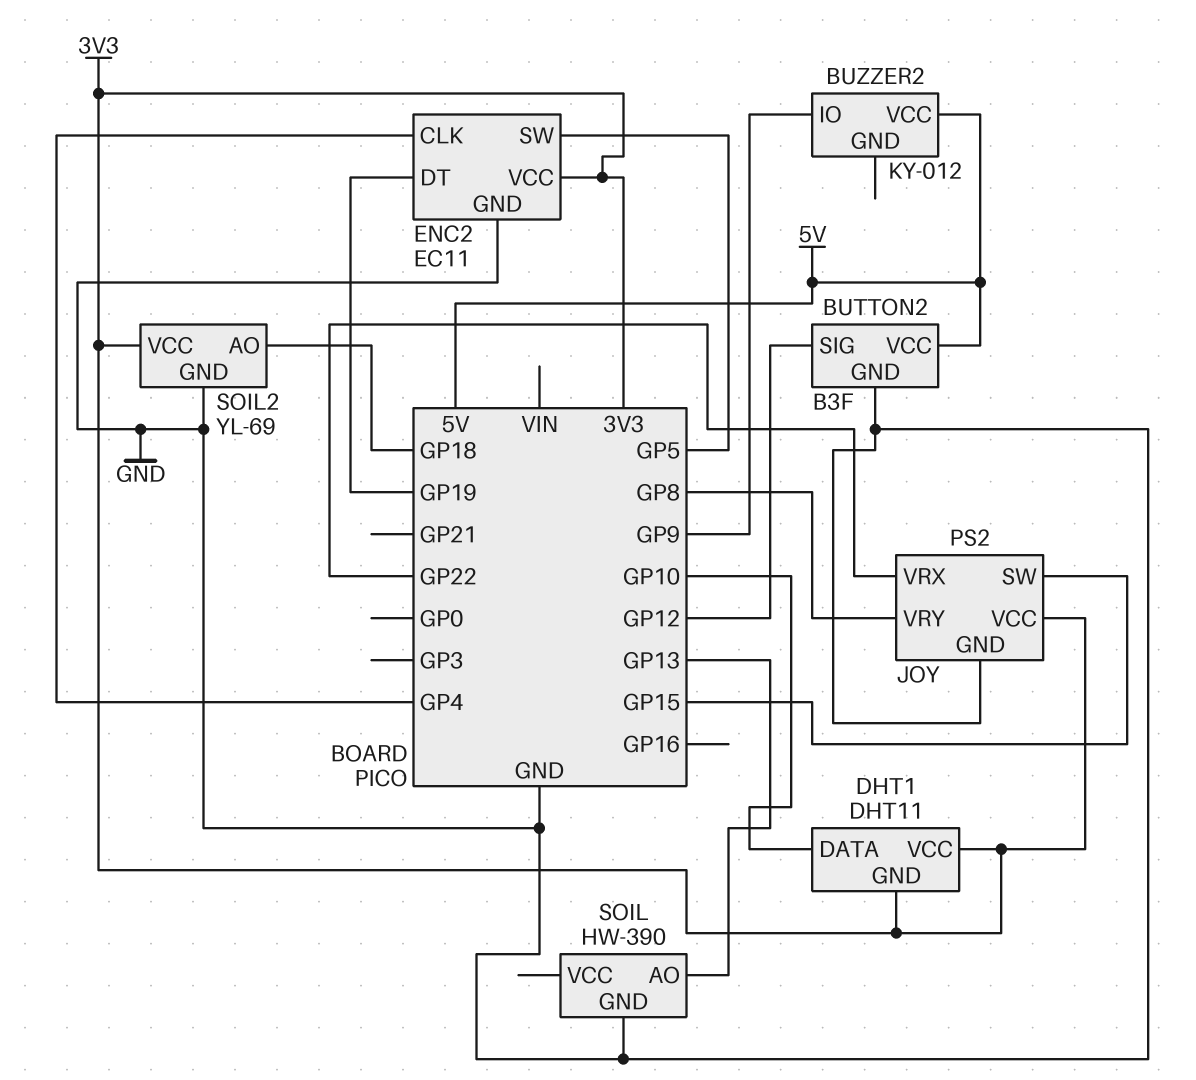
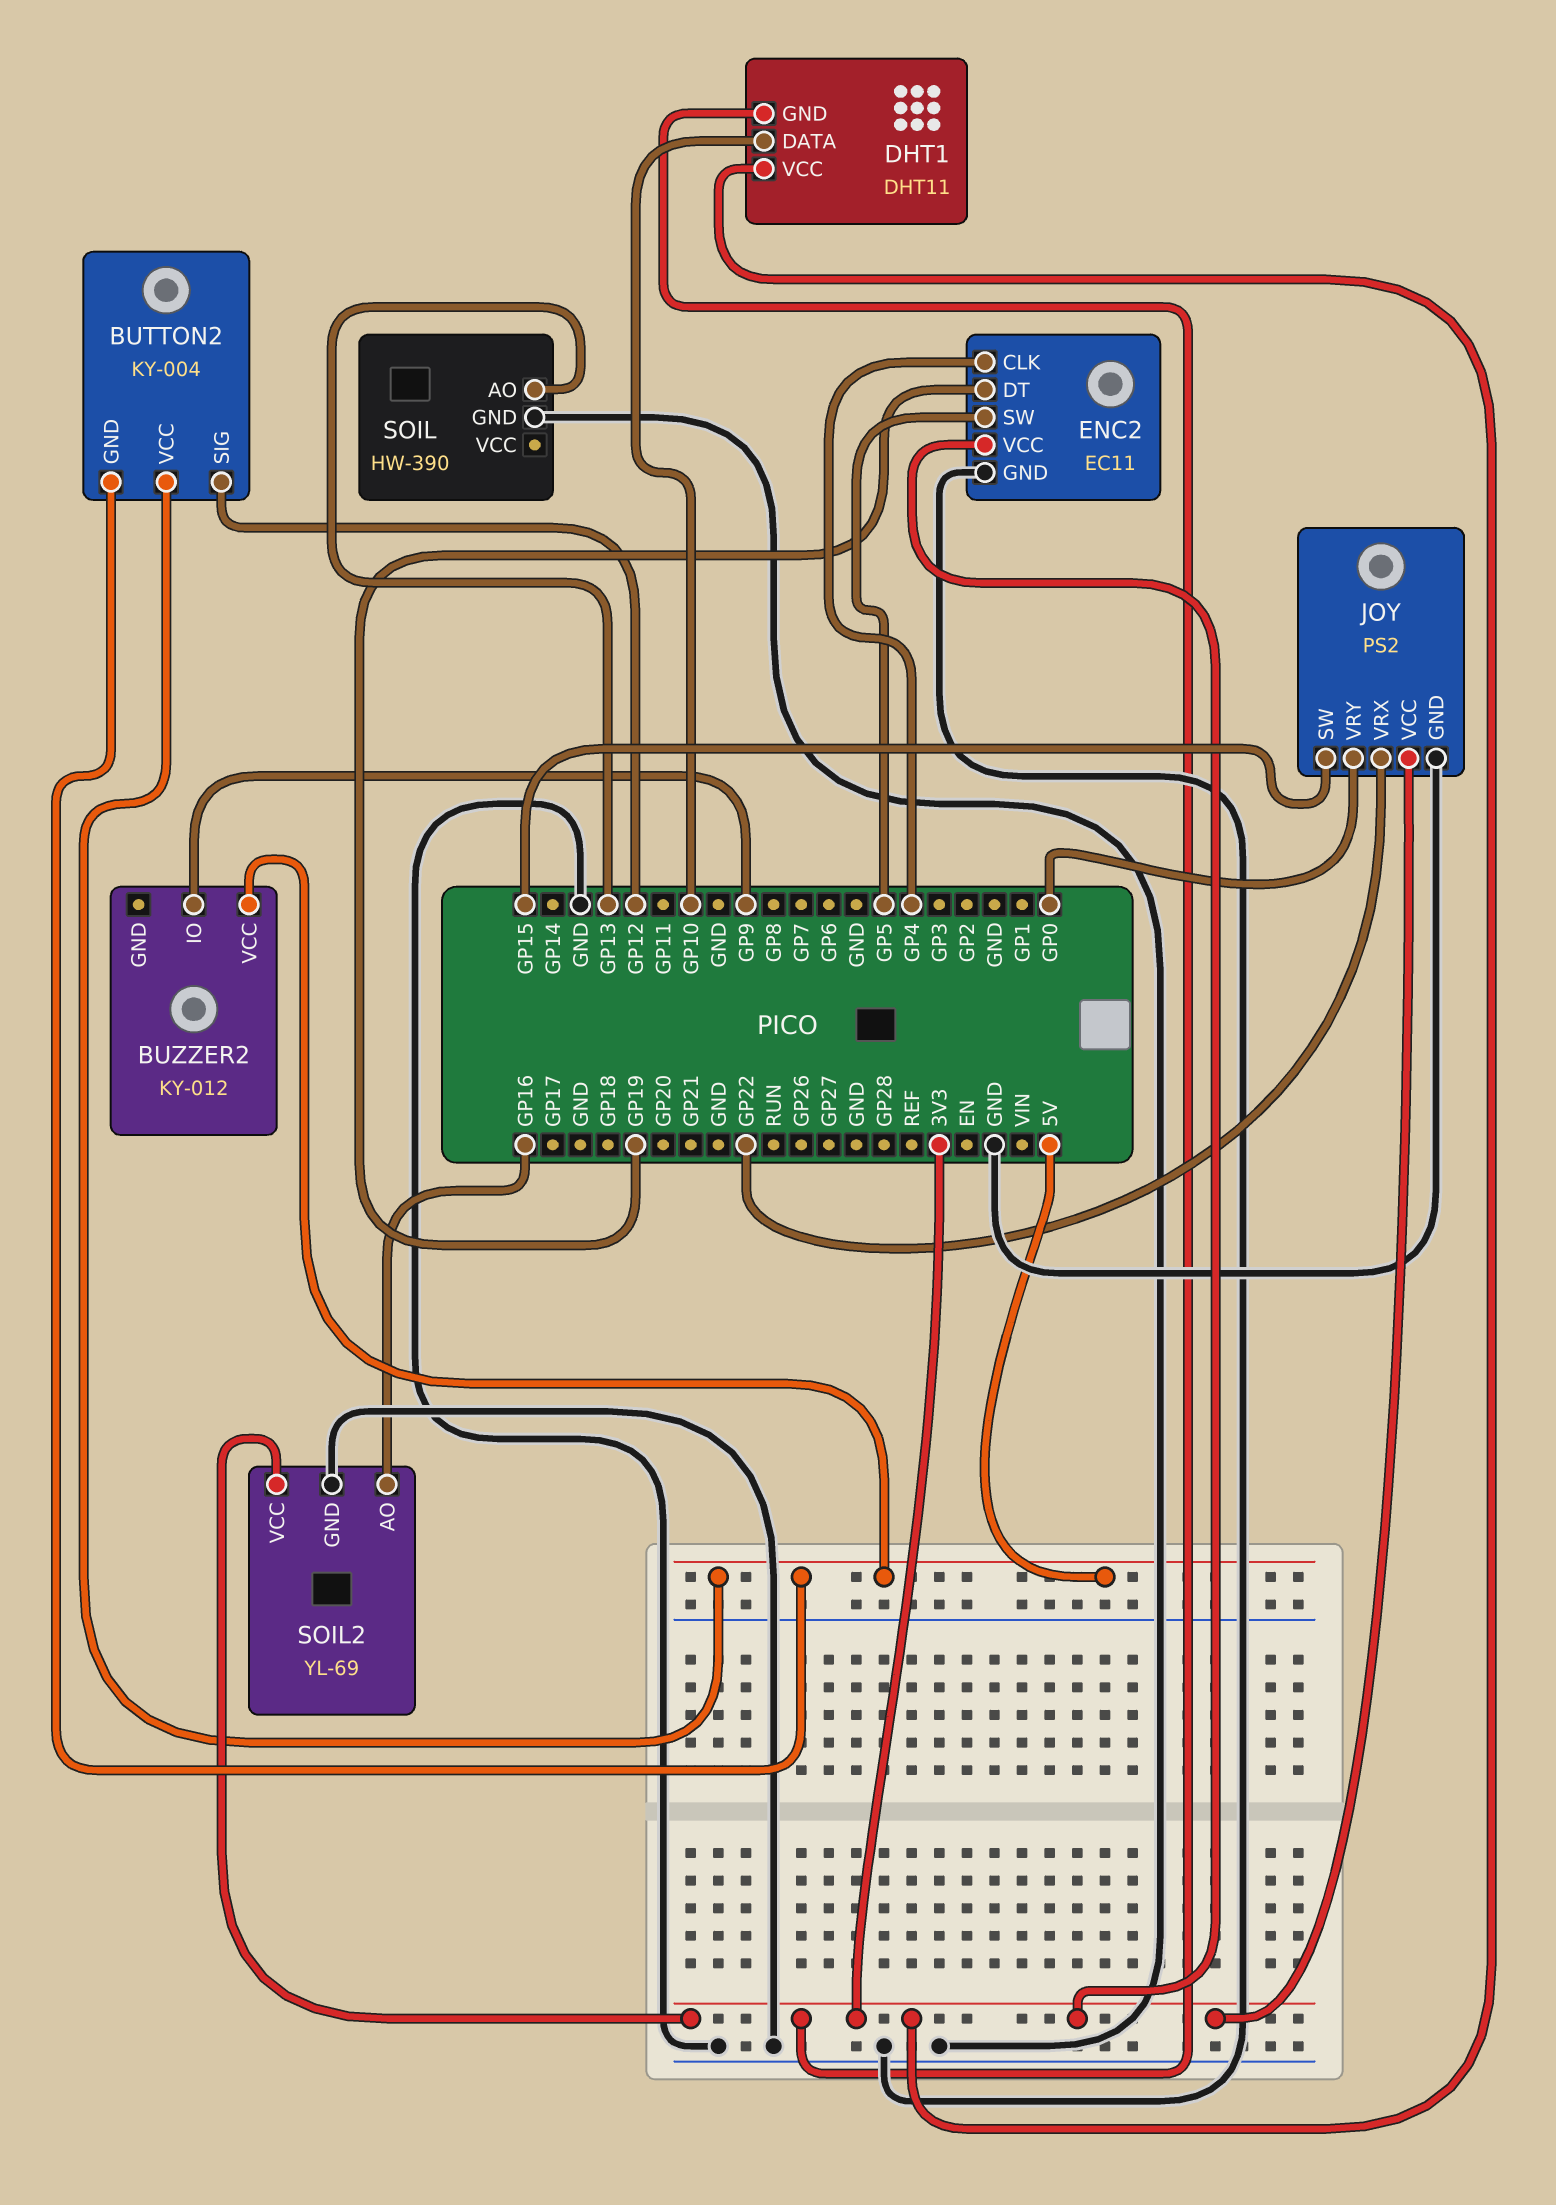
BUTTON2: B3F -> KY-004
BUTTON2 pin GND: GND -> 5V
JOY pin VRY: GP8 -> GP0
SOIL2 pin AO: GP18 -> GP16

